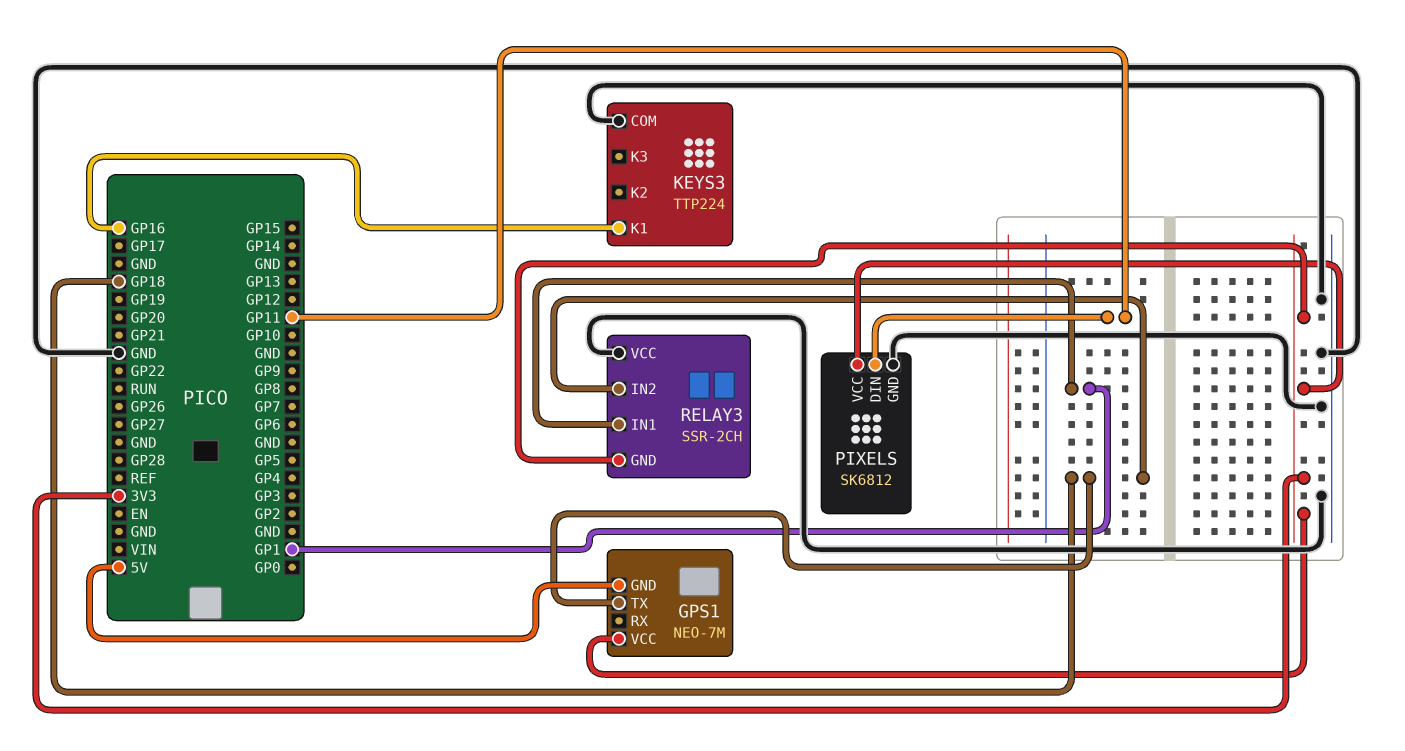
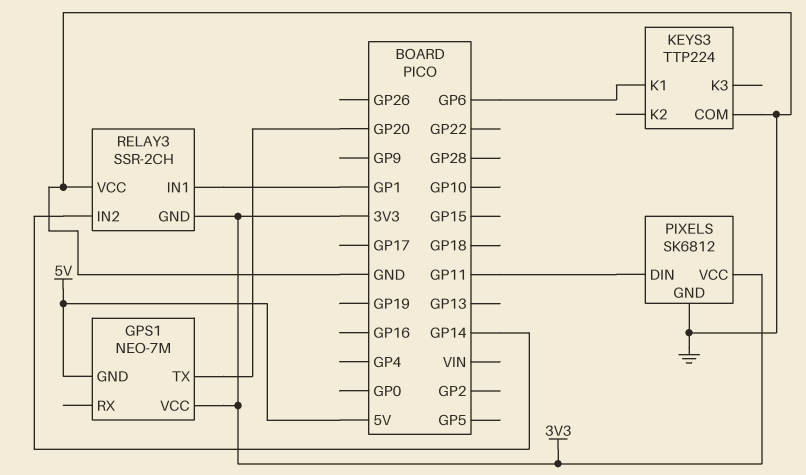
GPS1 pin TX: GP18 -> GP20
KEYS3 pin K1: GP16 -> GP6
RELAY3 pin IN2: GP18 -> GP14

